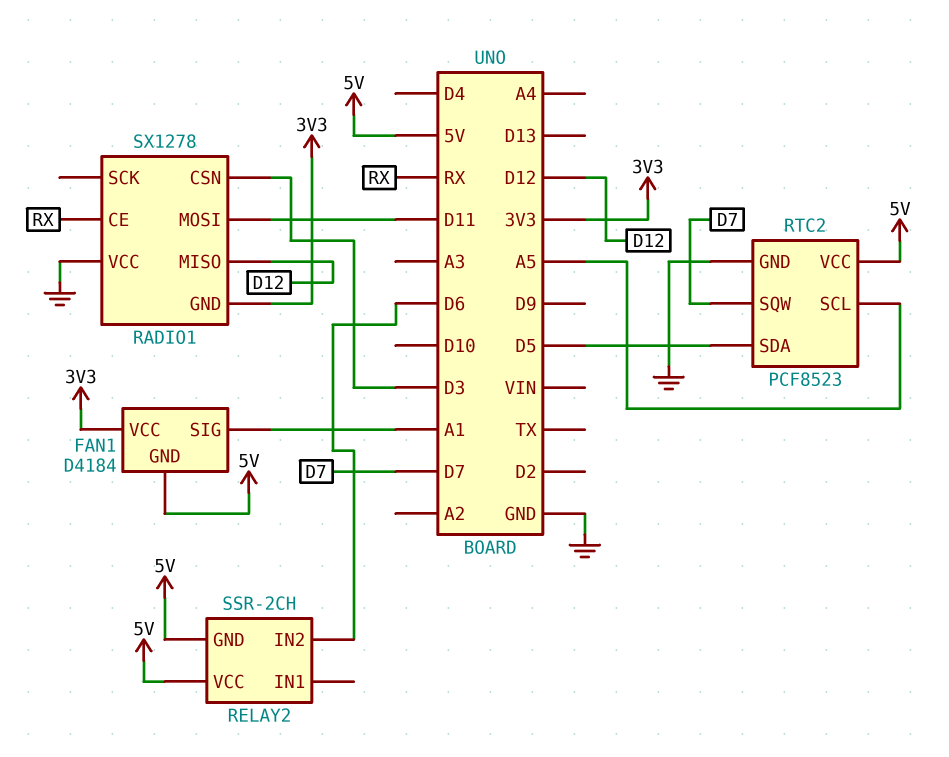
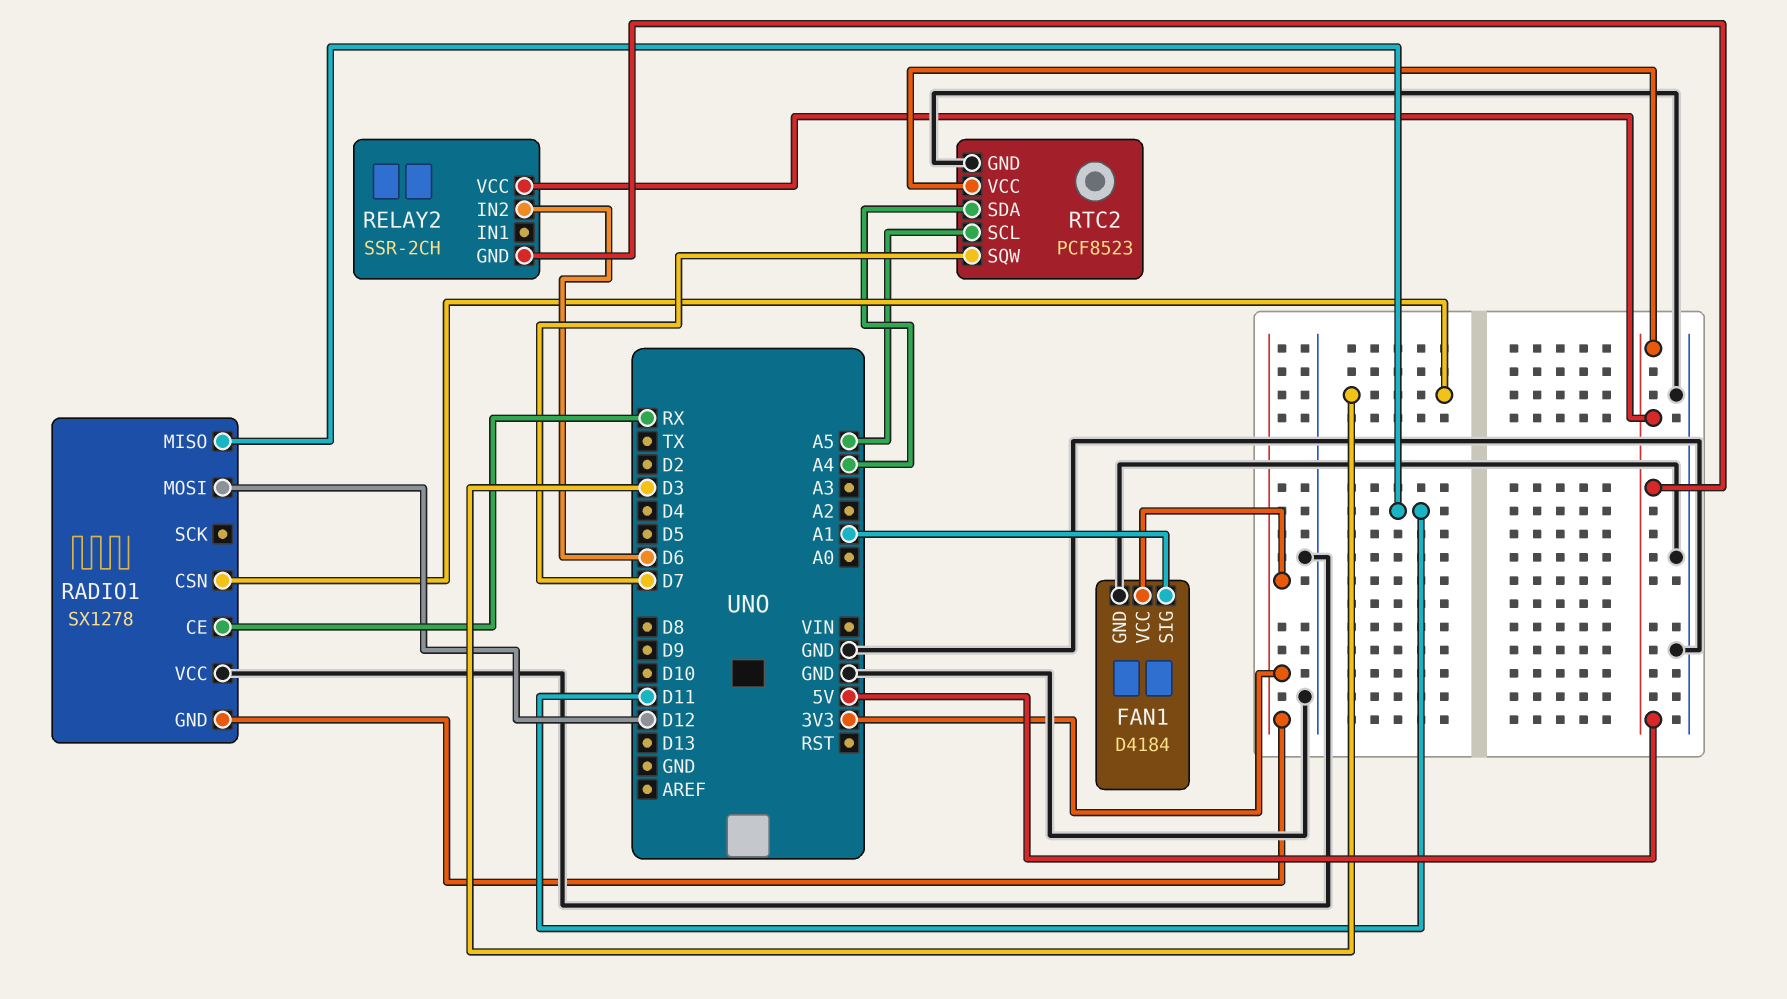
FAN1 pin GND: 5V -> GND
RADIO1 pin MISO: D12 -> D11
RADIO1 pin MOSI: D11 -> D12
RTC2 pin SDA: D5 -> A4

